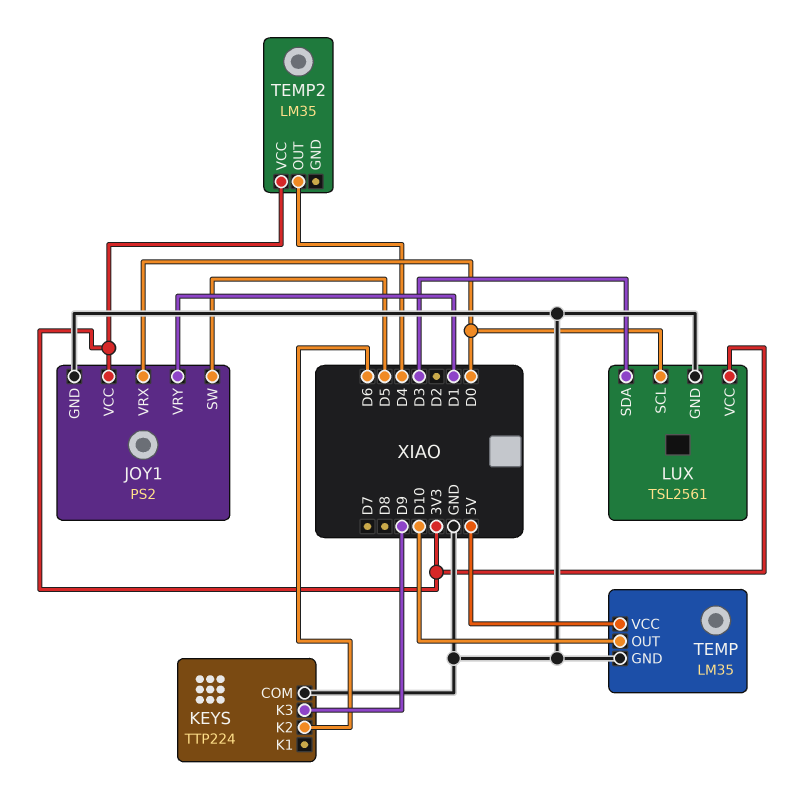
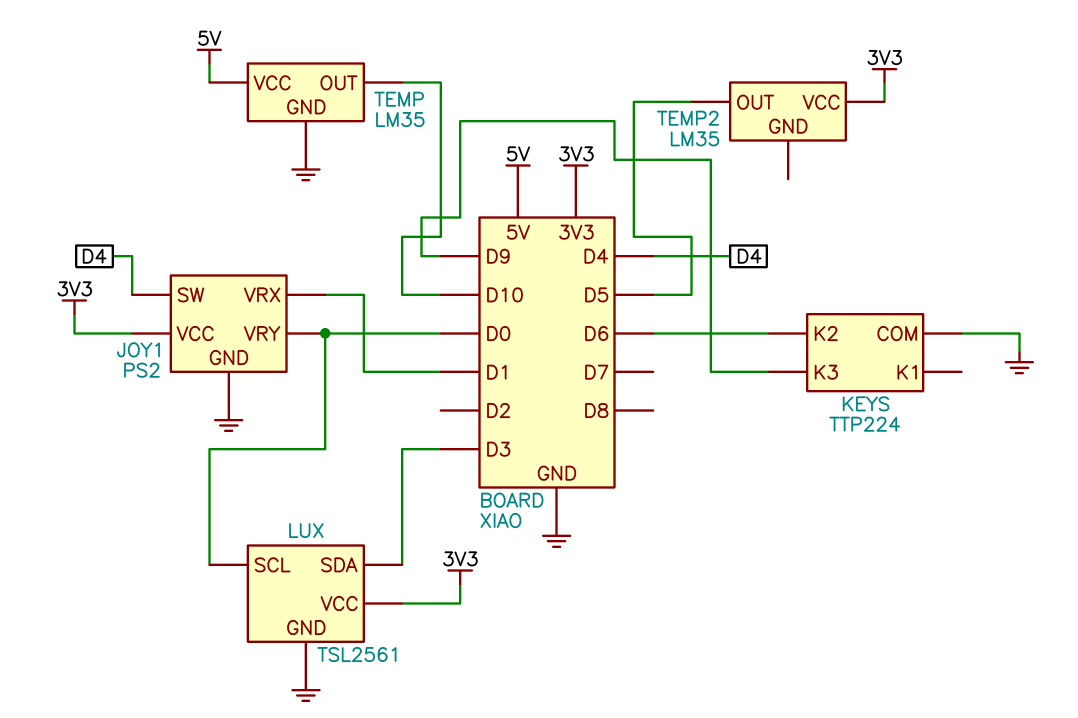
JOY1 pin SW: D5 -> D4
JOY1 pin VRX: D0 -> D1
JOY1 pin VRY: D1 -> D0
TEMP2 pin OUT: D4 -> D5

